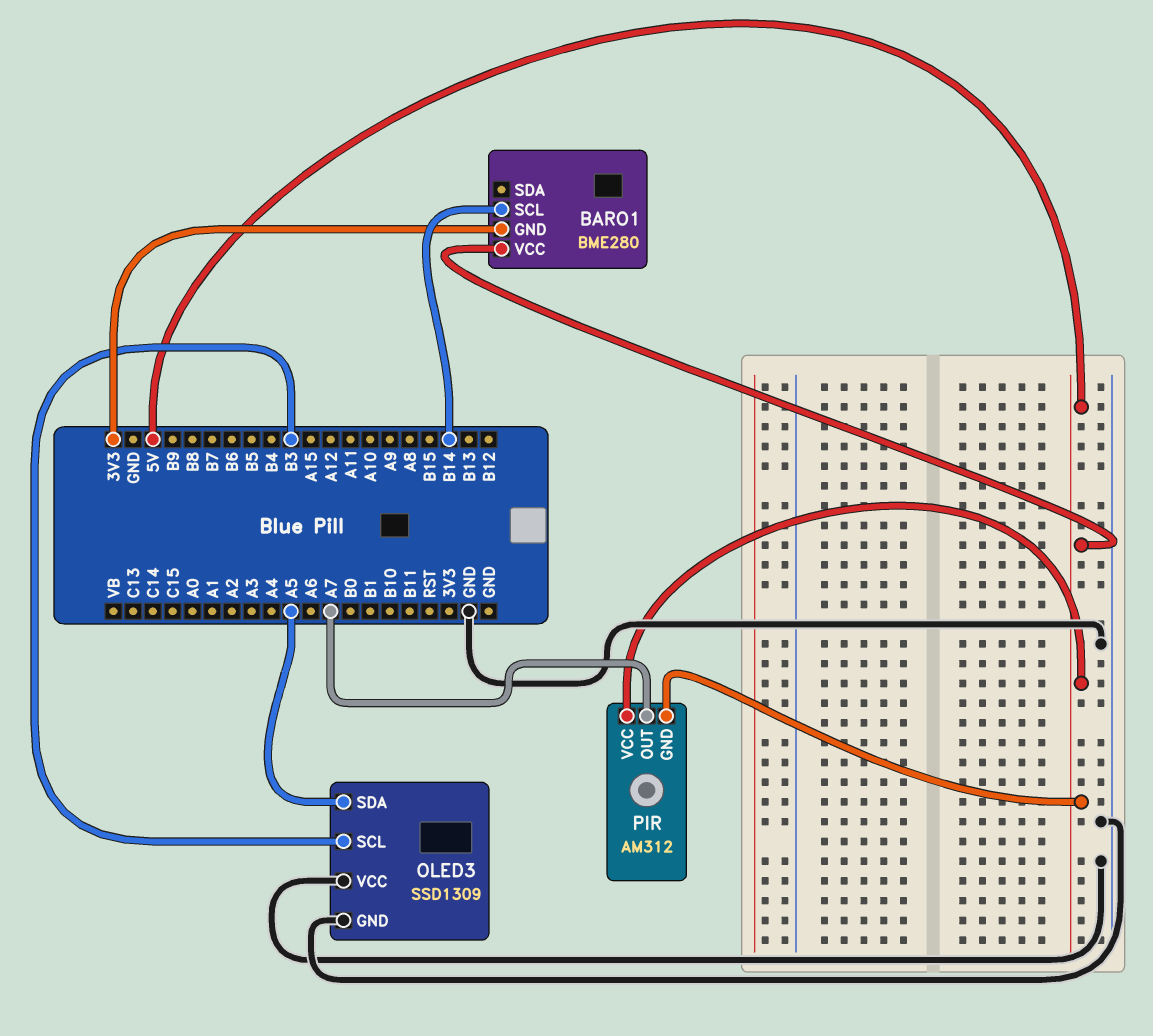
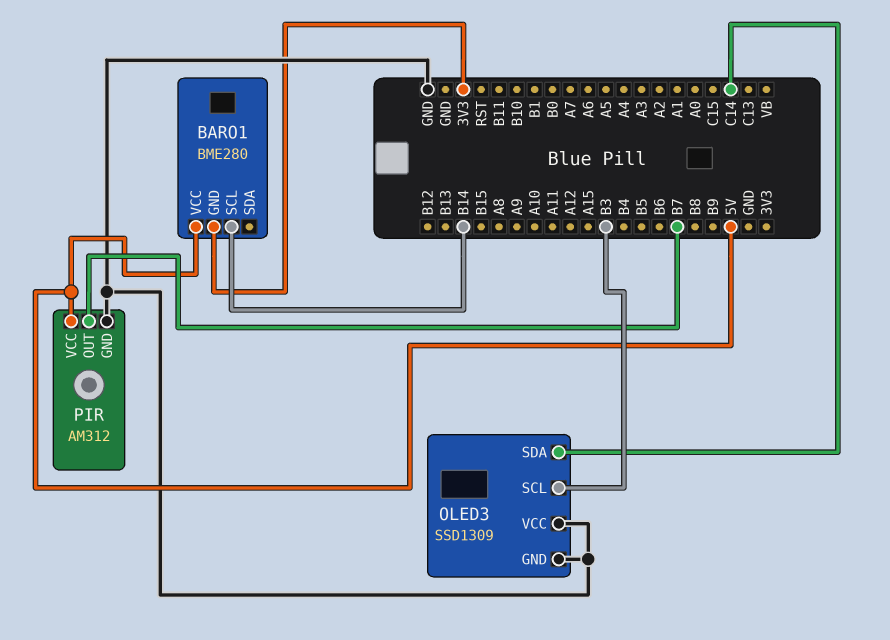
OLED3 pin SDA: A5 -> C14
PIR pin GND: 5V -> GND
PIR pin OUT: A7 -> B7

